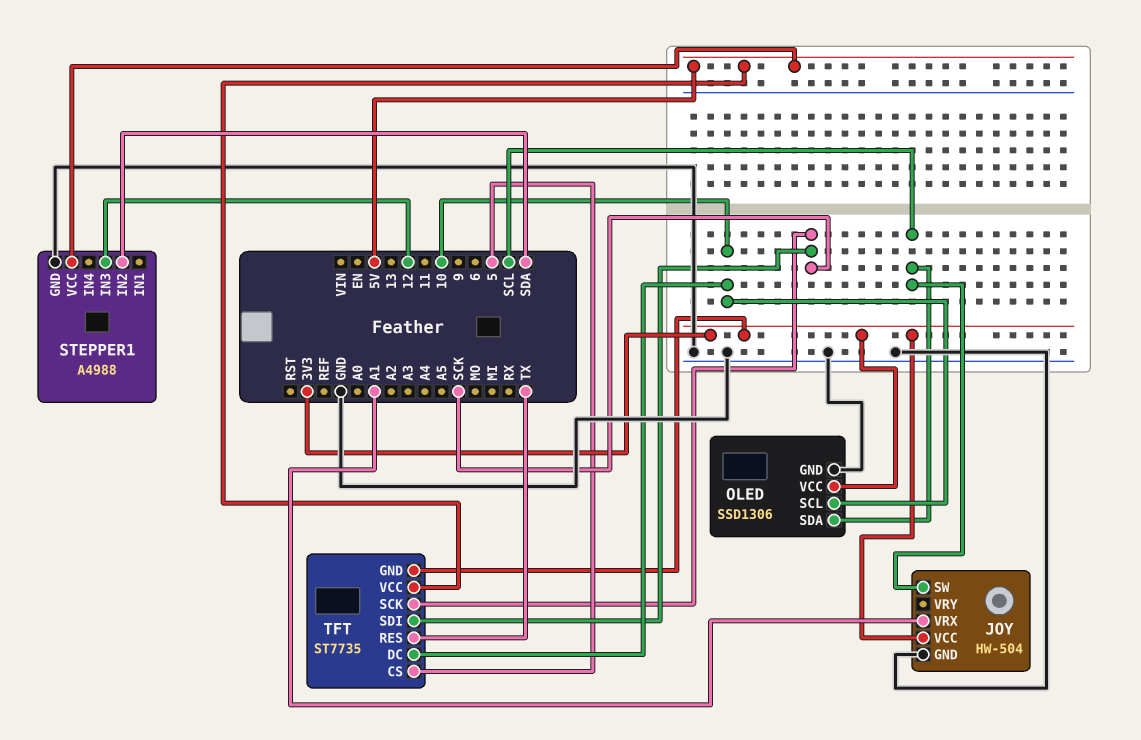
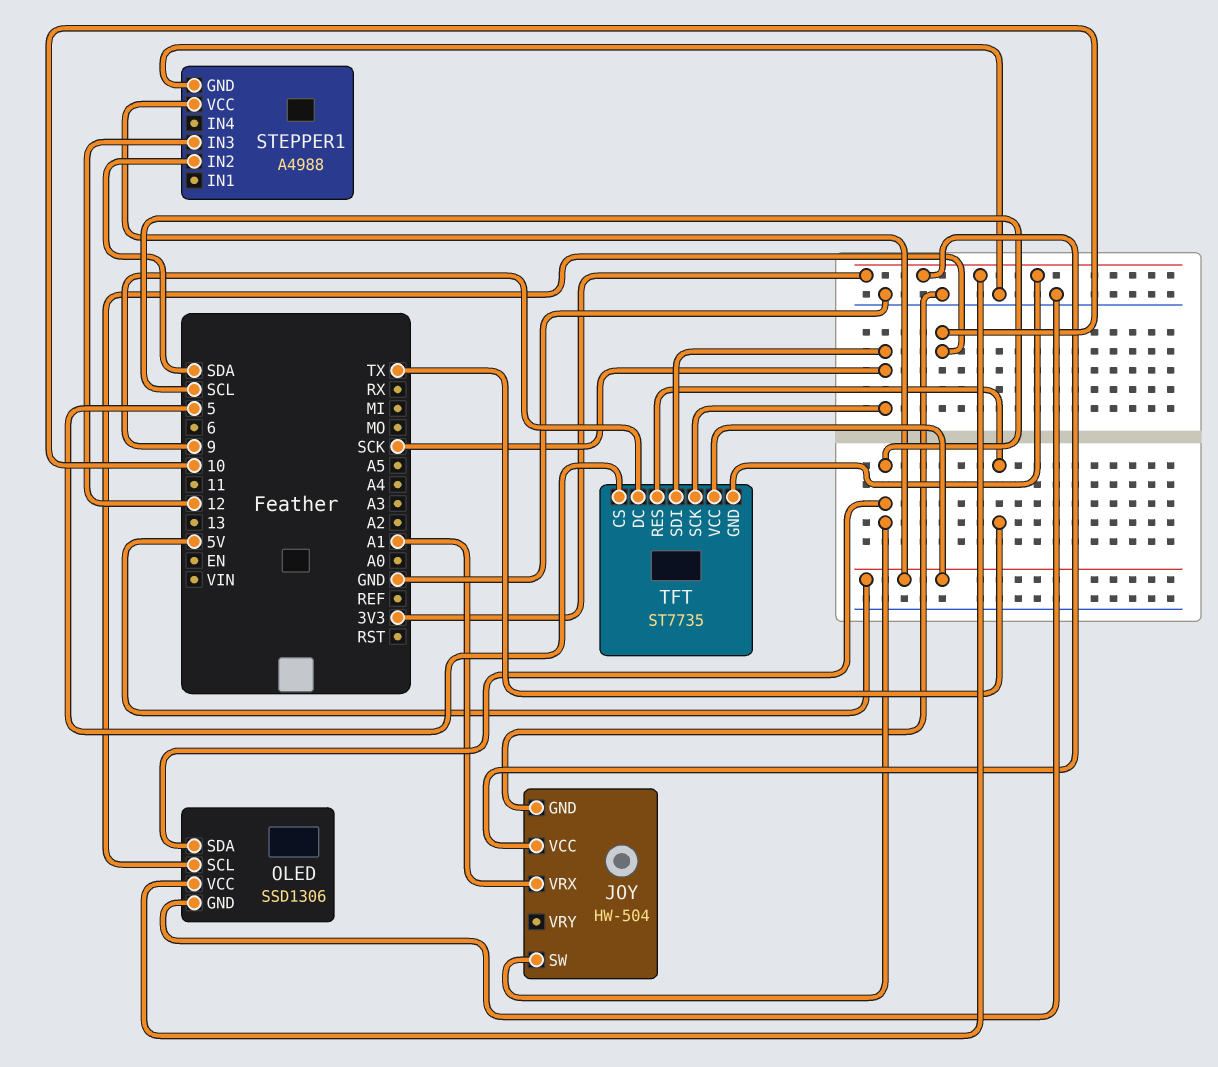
TFT pin DC: 10 -> 9

